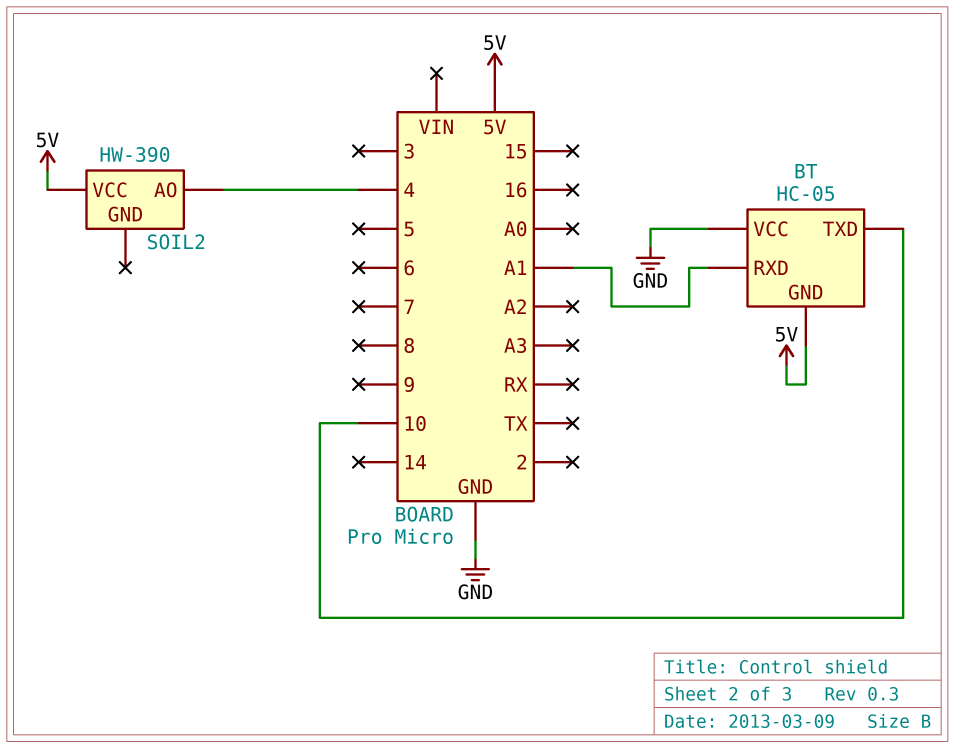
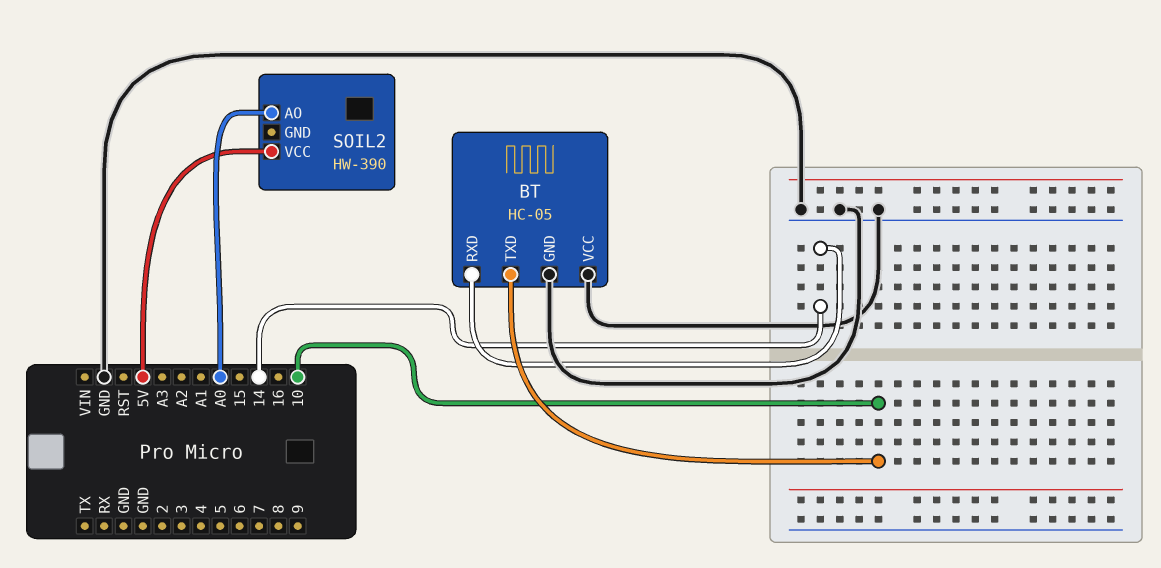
BT pin GND: 5V -> GND
BT pin RXD: A1 -> 14
SOIL2 pin AO: 4 -> A0

